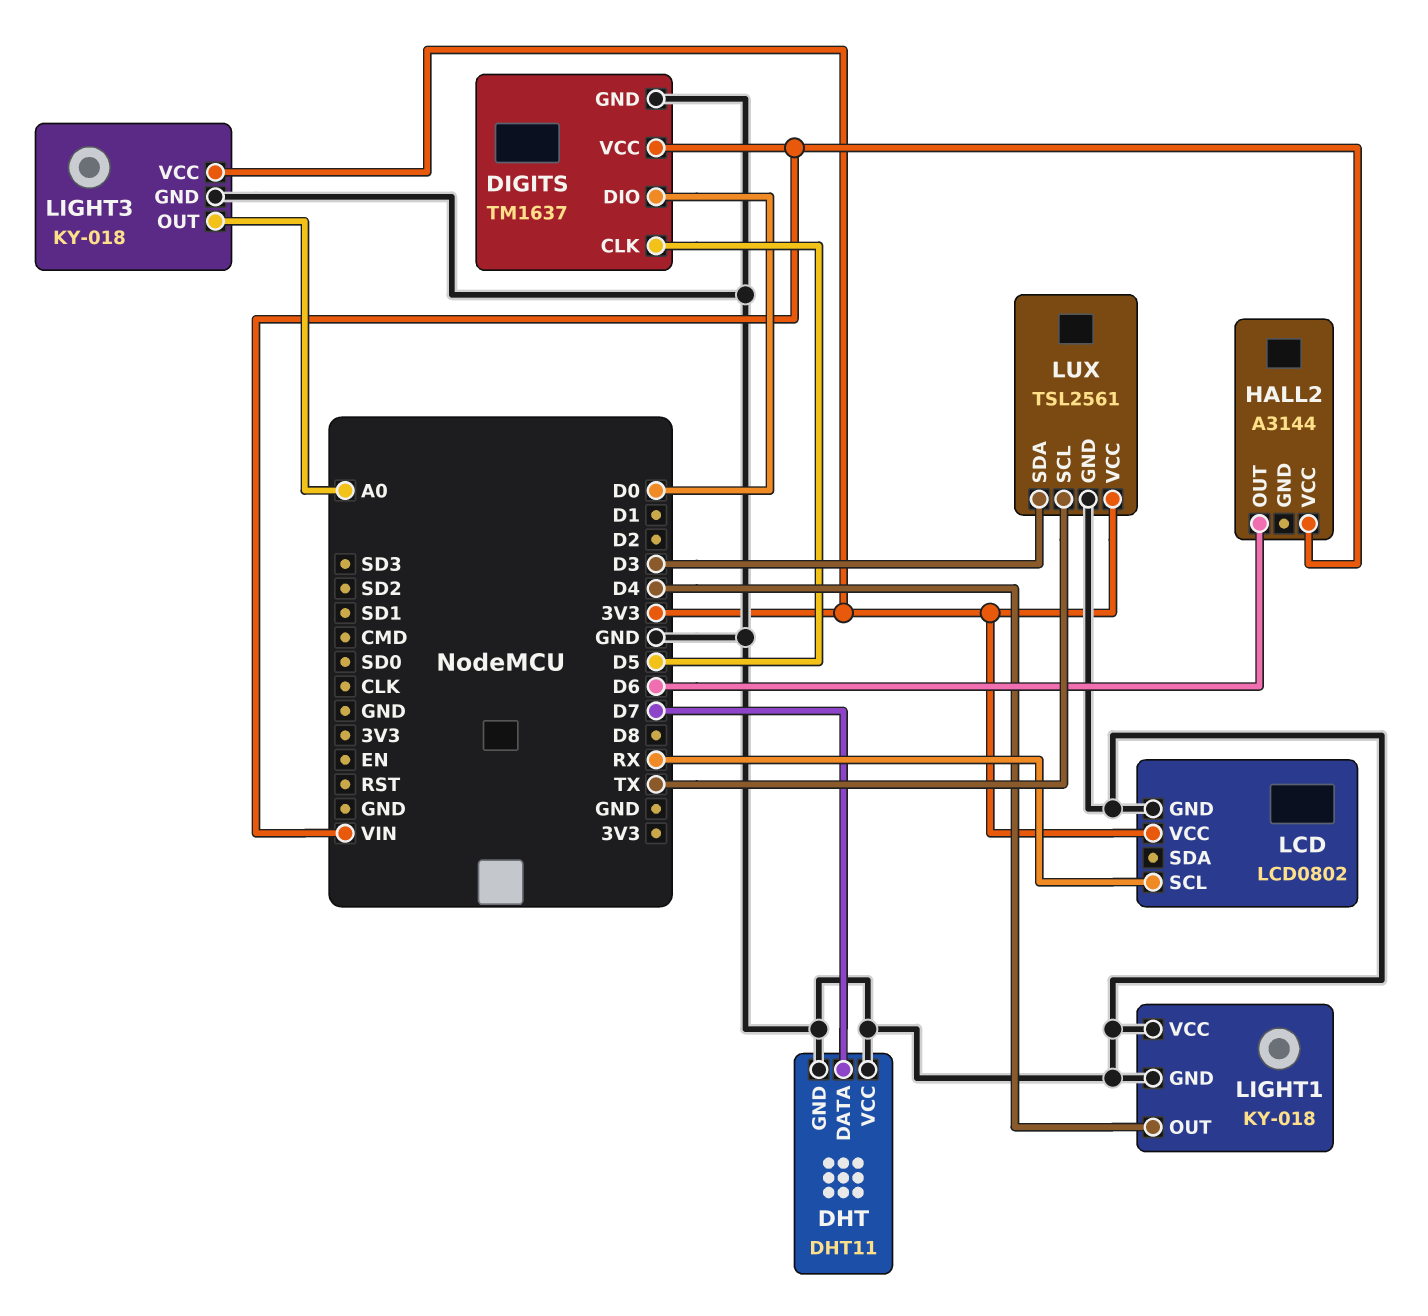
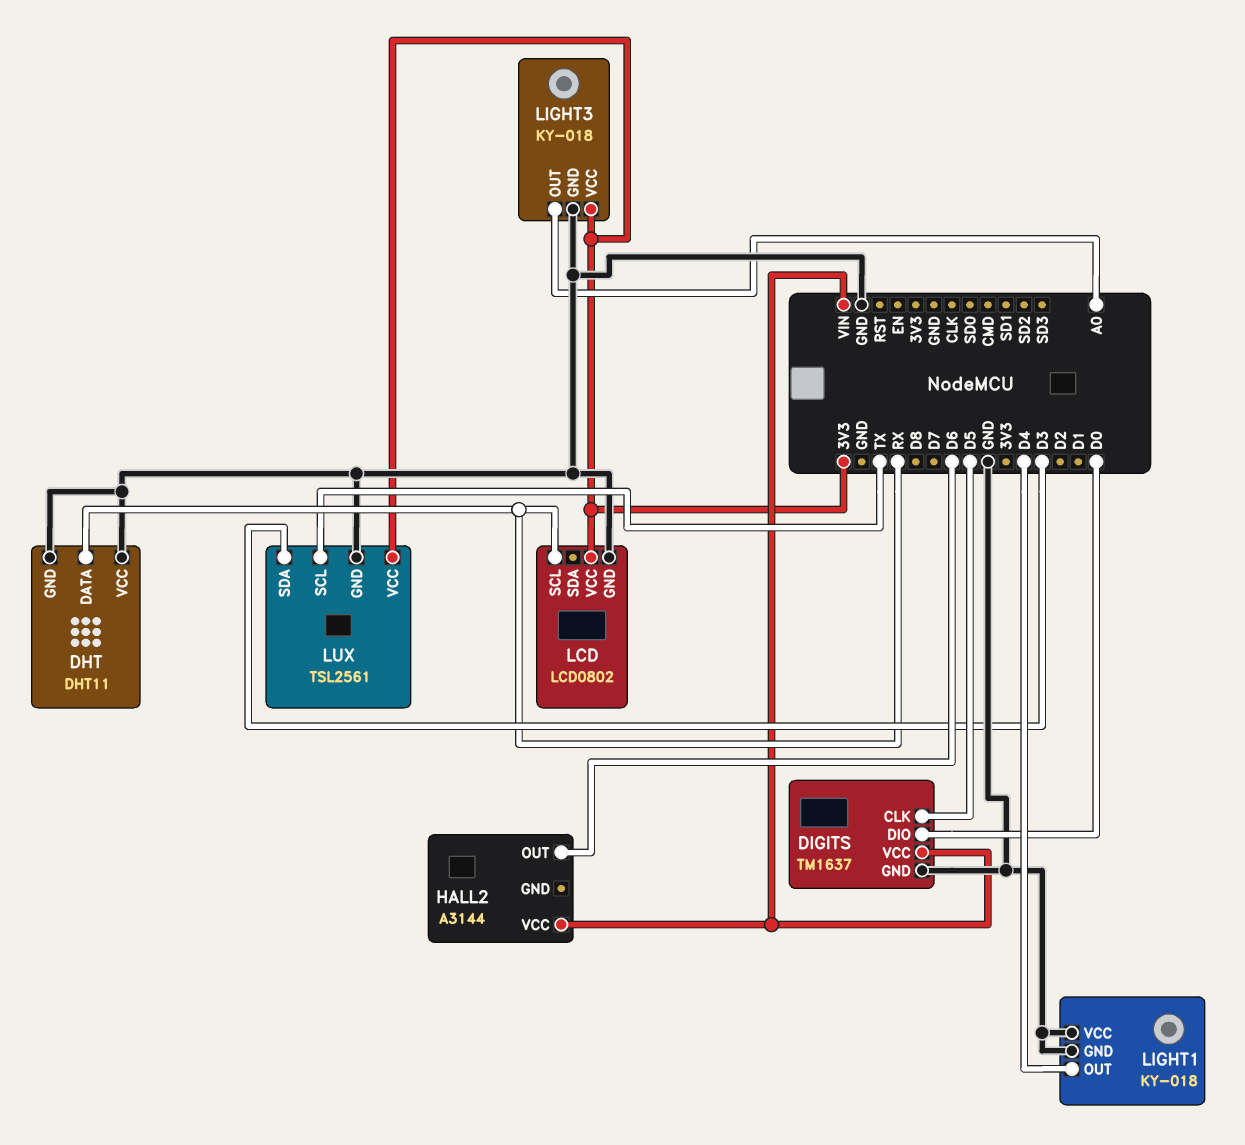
DHT pin DATA: D7 -> RX

